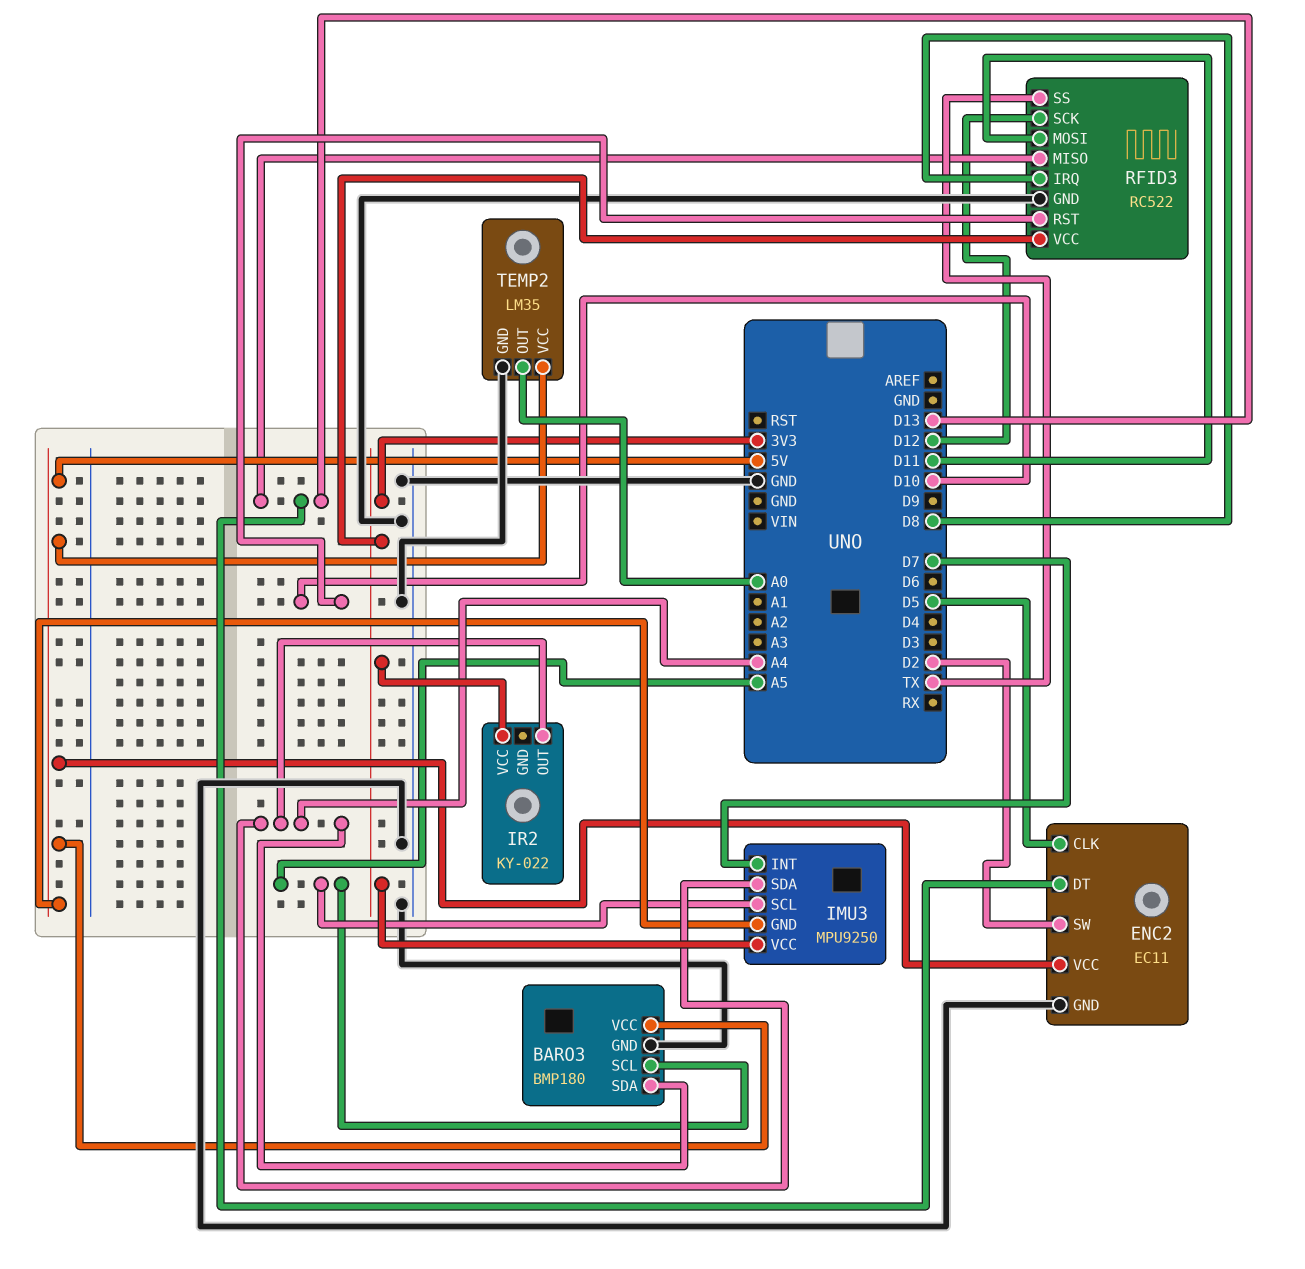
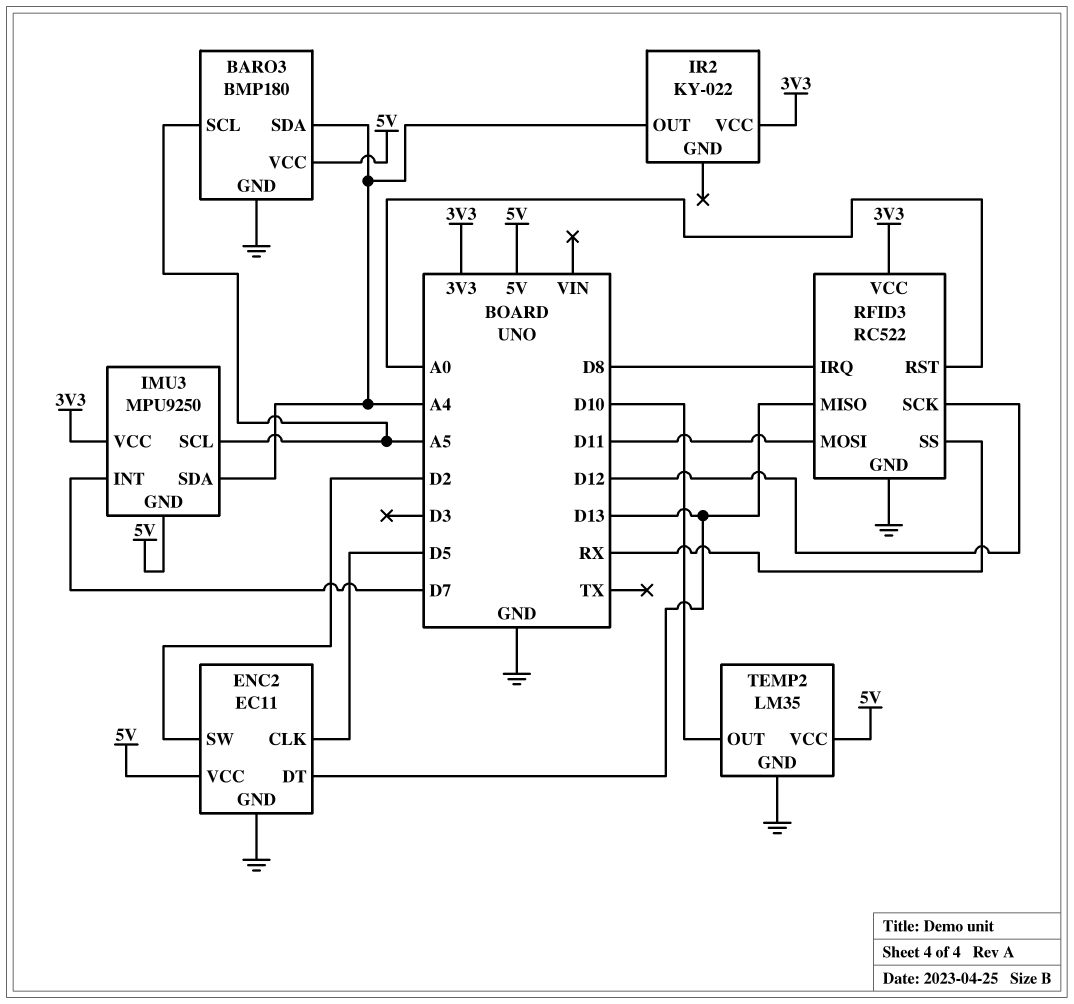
RFID3 pin RST: D10 -> A0
RFID3 pin SS: TX -> RX
TEMP2 pin OUT: A0 -> D10

